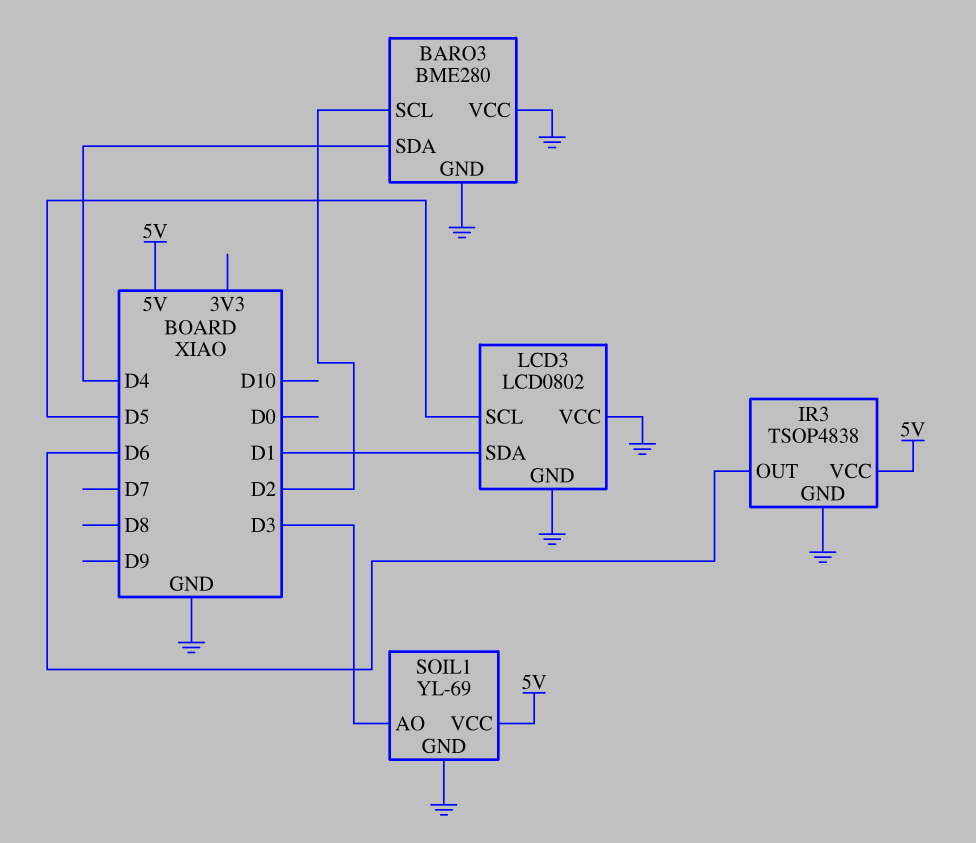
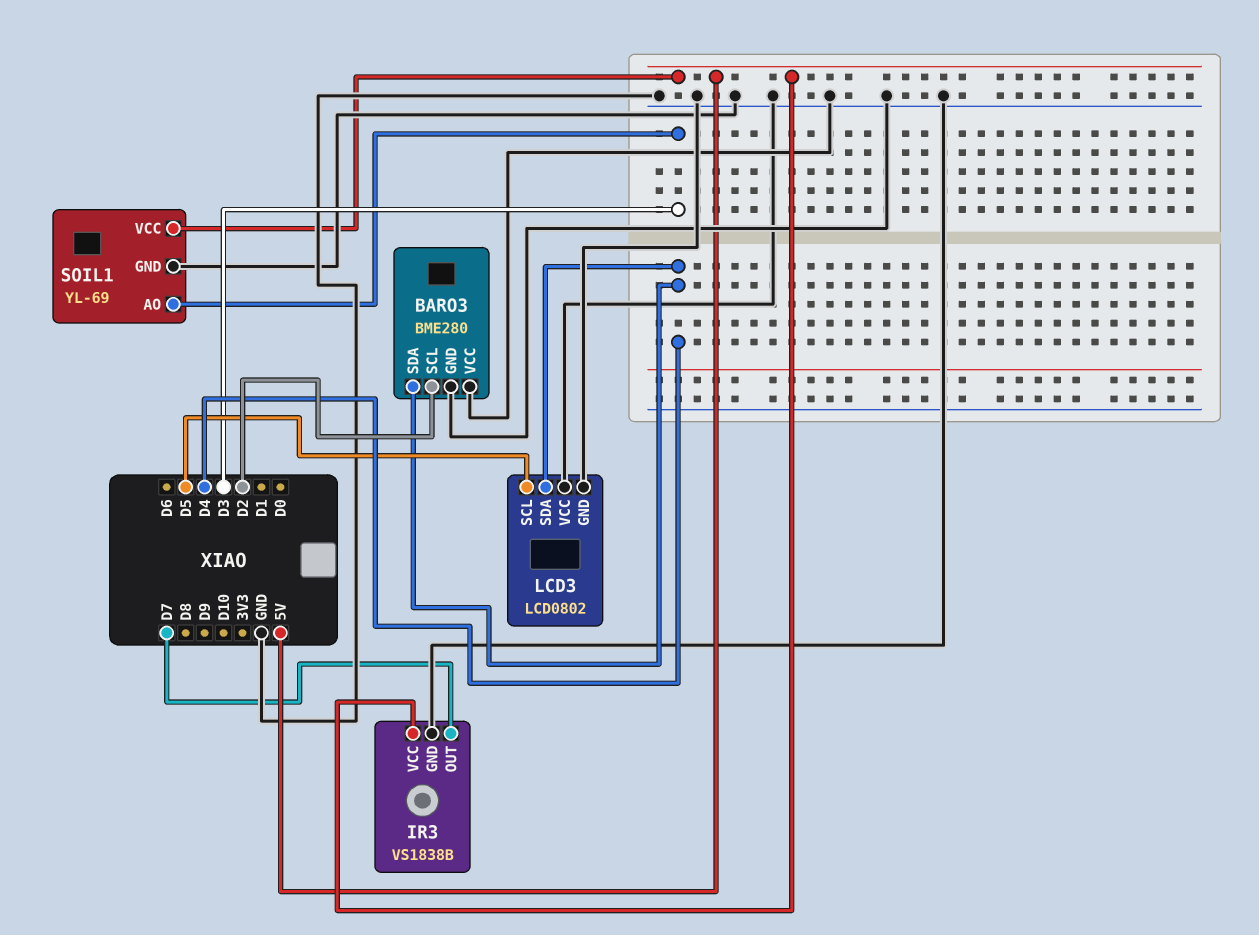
IR3: TSOP4838 -> VS1838B
IR3 pin OUT: D6 -> D7
LCD3 pin SDA: D1 -> D4

